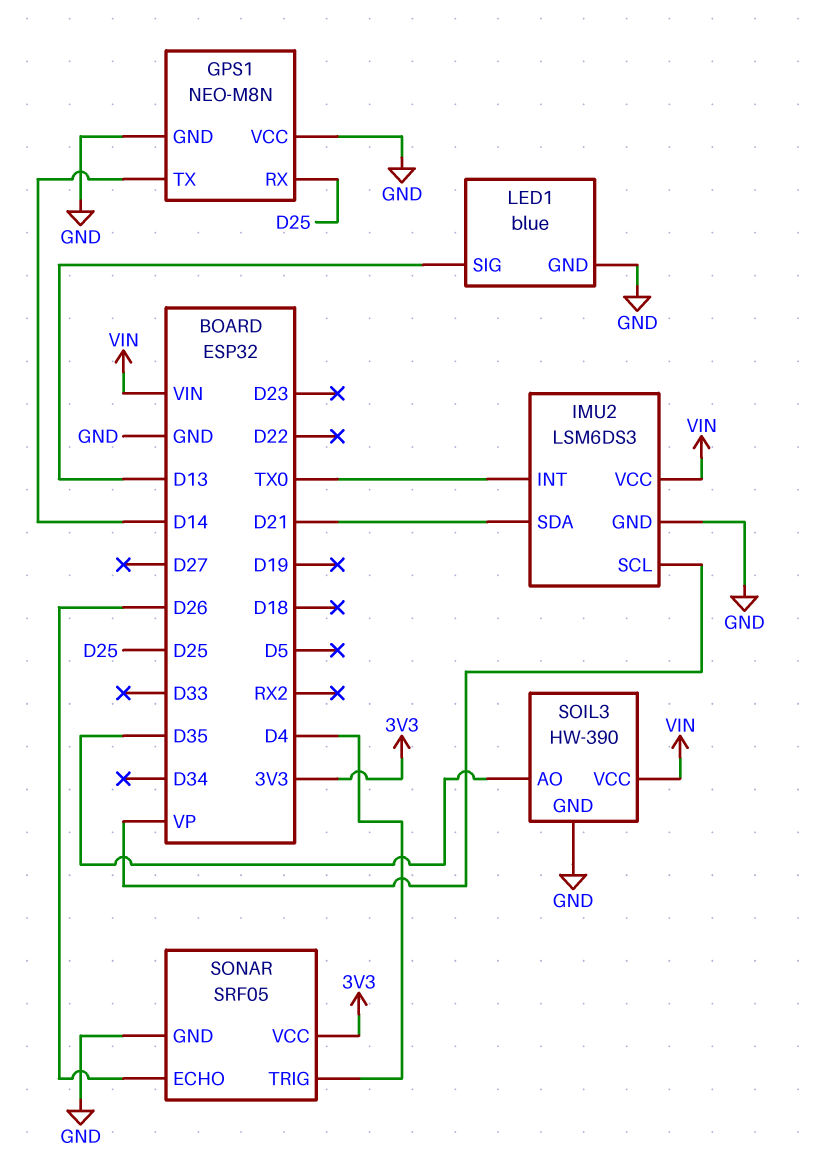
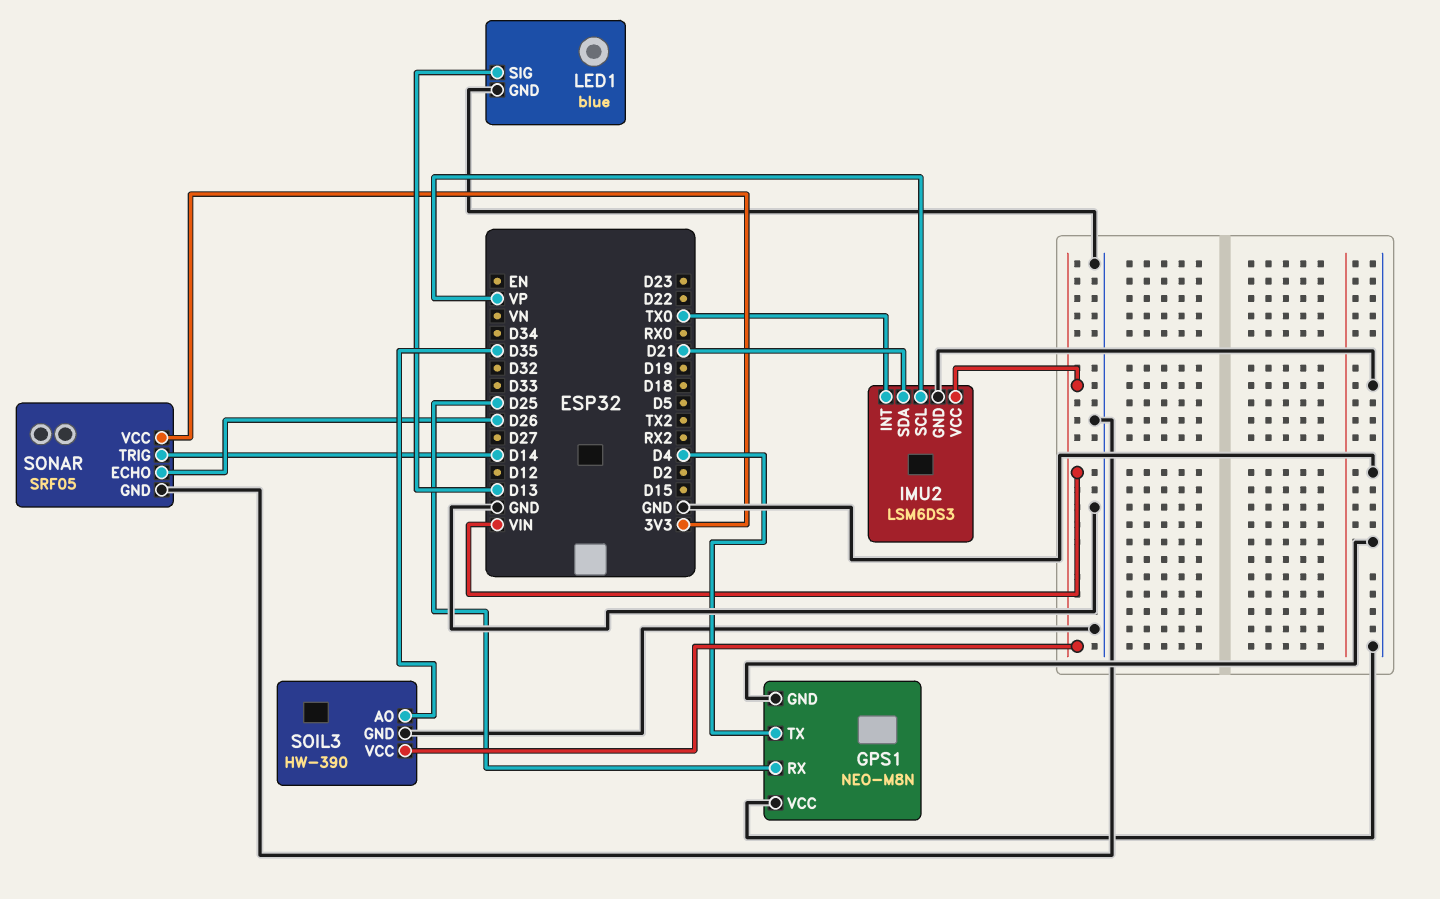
GPS1 pin TX: D14 -> D4
SONAR pin TRIG: D4 -> D14

